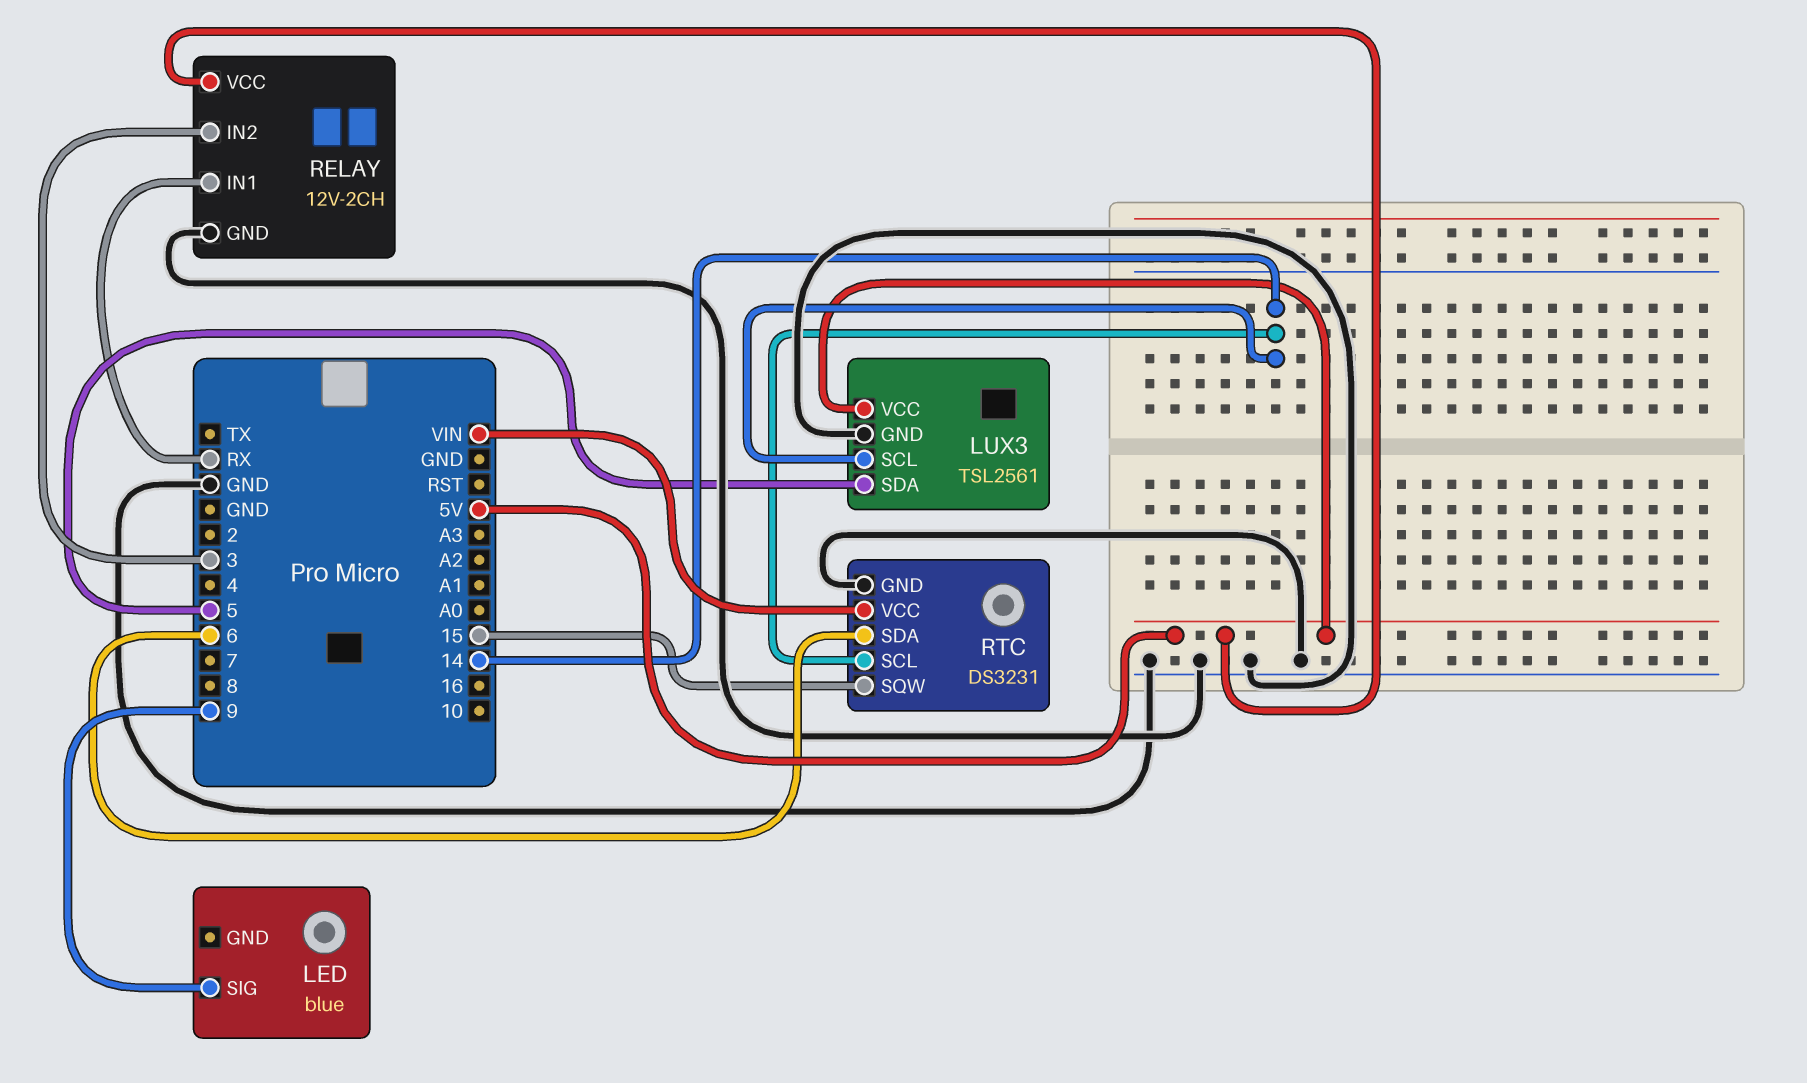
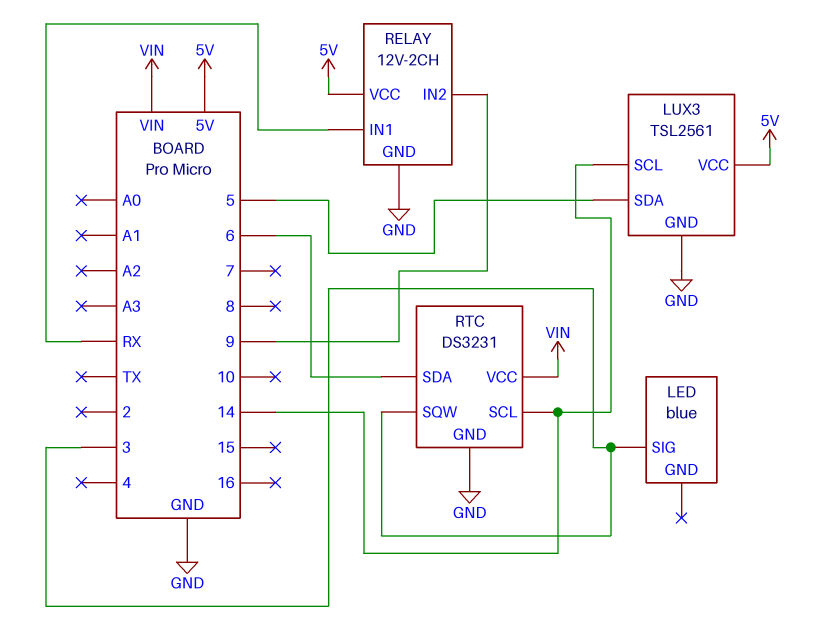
LED pin SIG: 9 -> 3
RELAY pin IN2: 3 -> 9
RTC pin SQW: 15 -> 3

